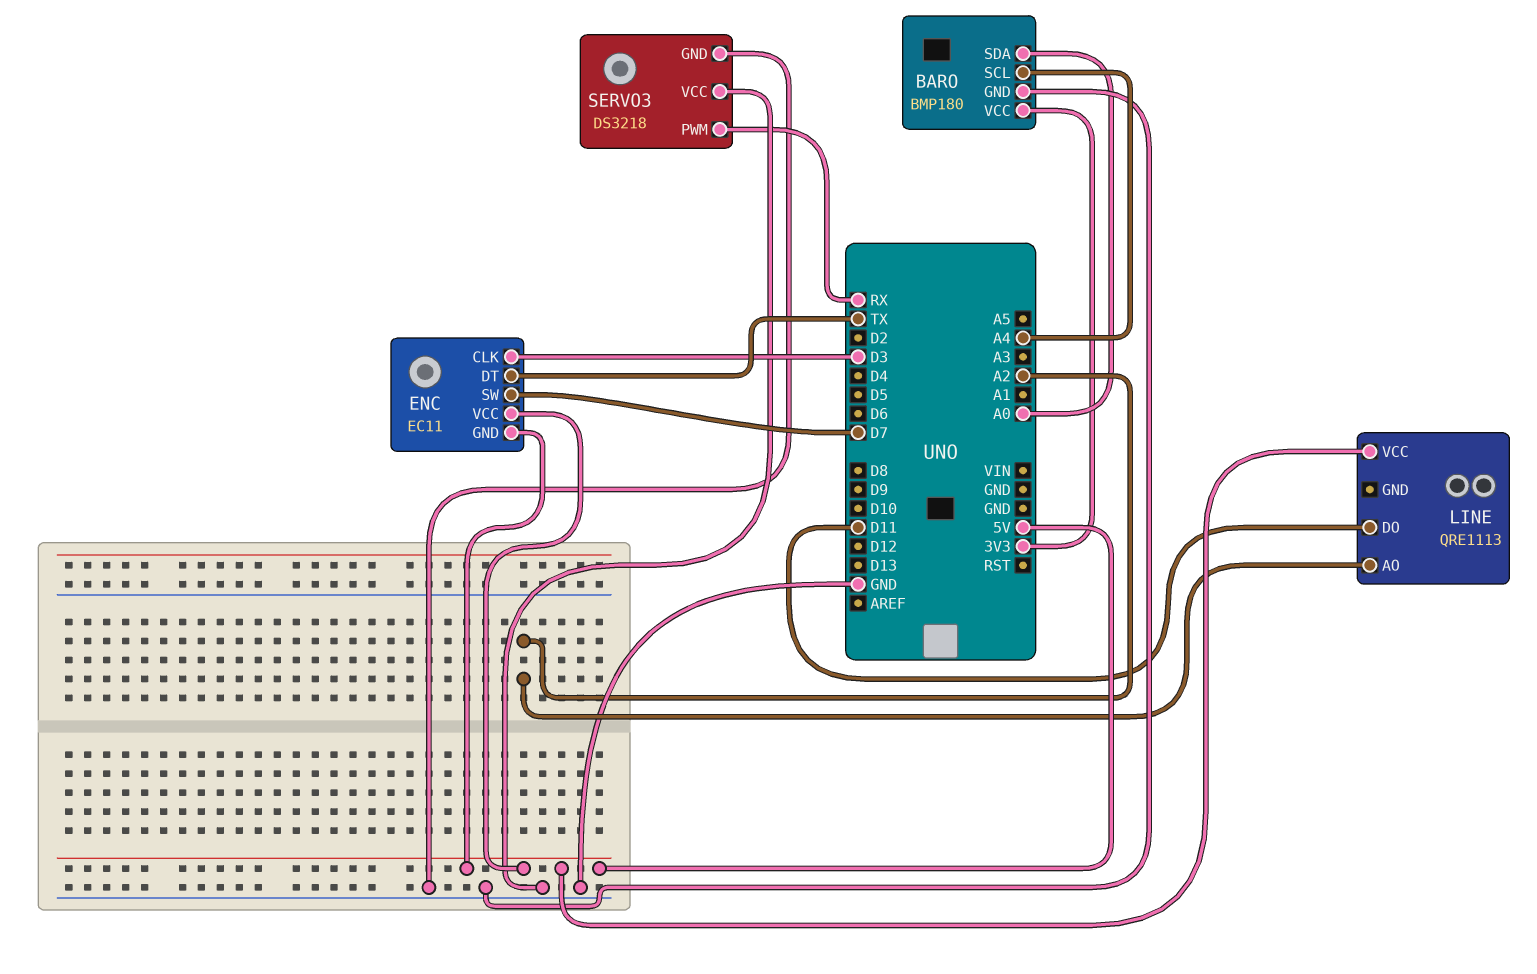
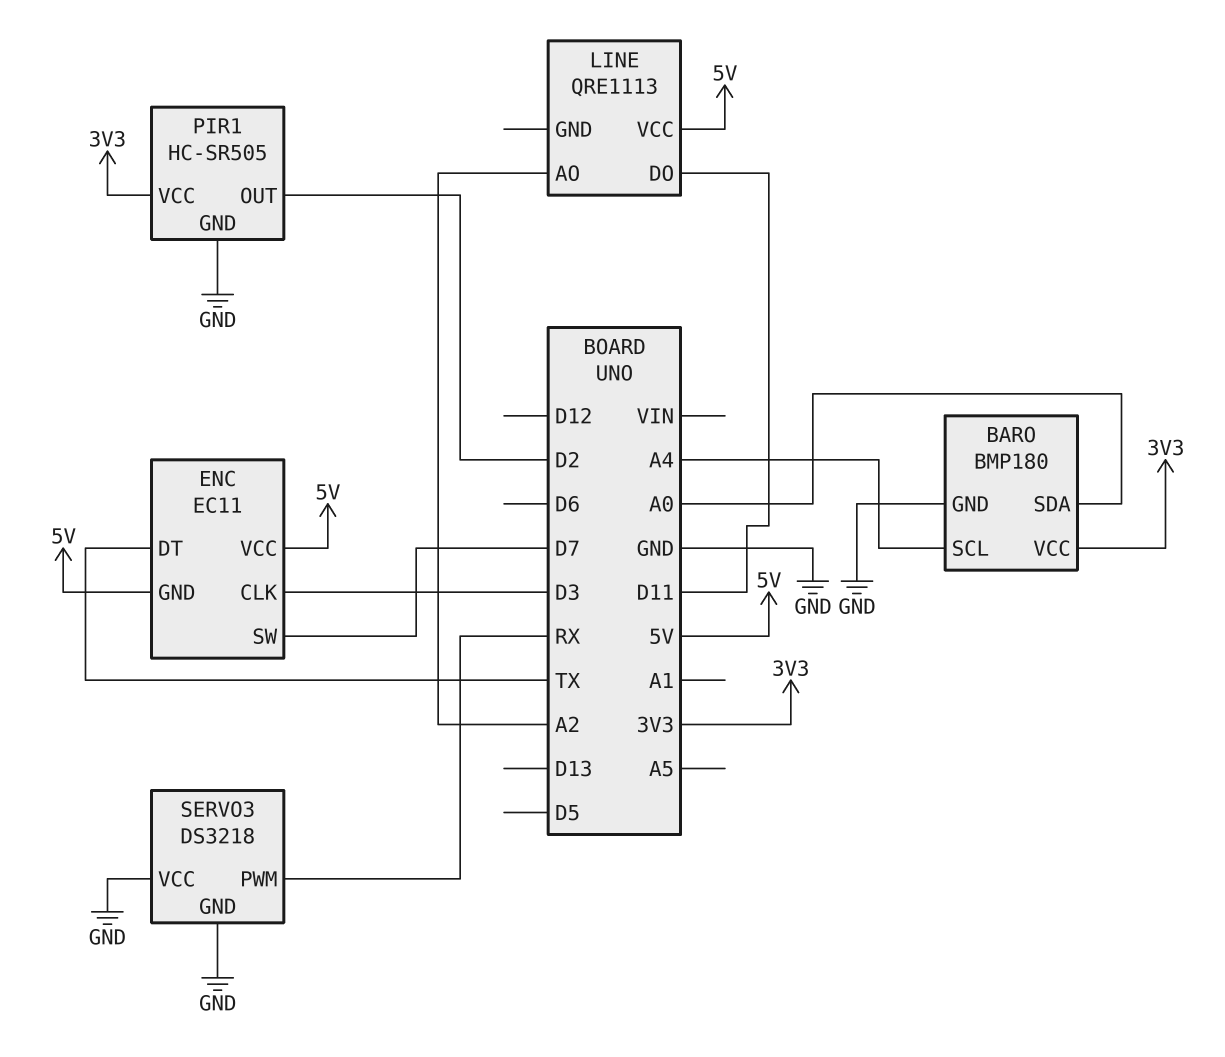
PIR1: none -> HC-SR505
PIR1 pin GND: none -> GND
PIR1 pin OUT: none -> D2
PIR1 pin VCC: none -> 3V3

